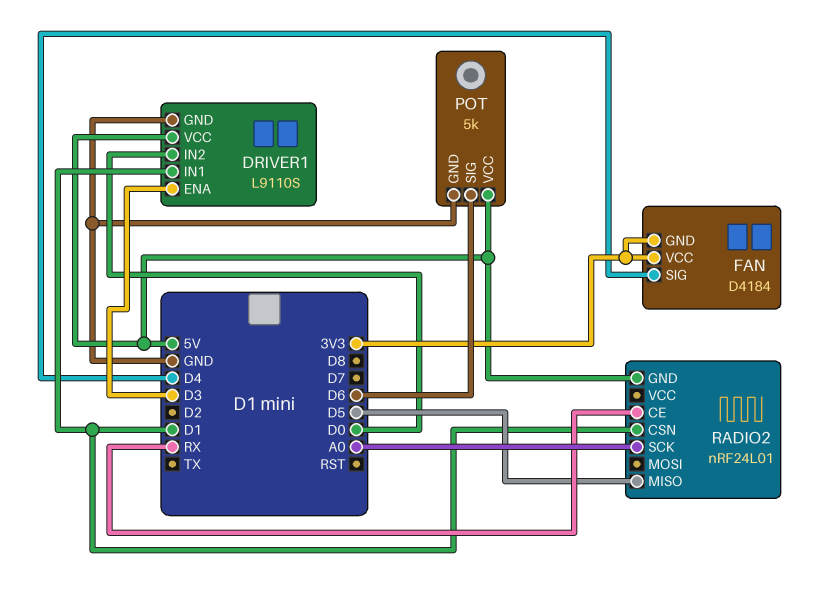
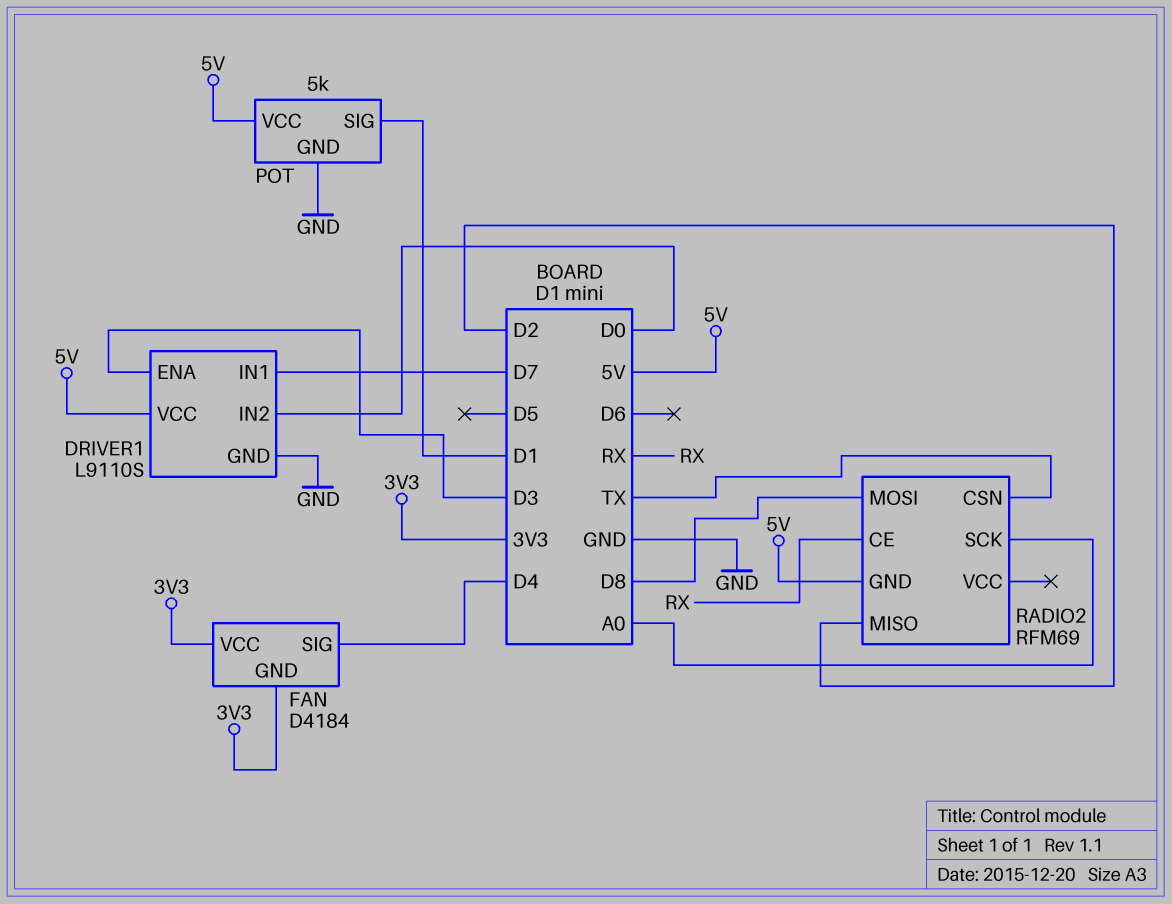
DRIVER1 pin IN1: D1 -> D7
POT pin SIG: D6 -> D1
RADIO2: nRF24L01 -> RFM69
RADIO2 pin CSN: D1 -> TX
RADIO2 pin MISO: D5 -> D2
RADIO2 pin MOSI: none -> D8

